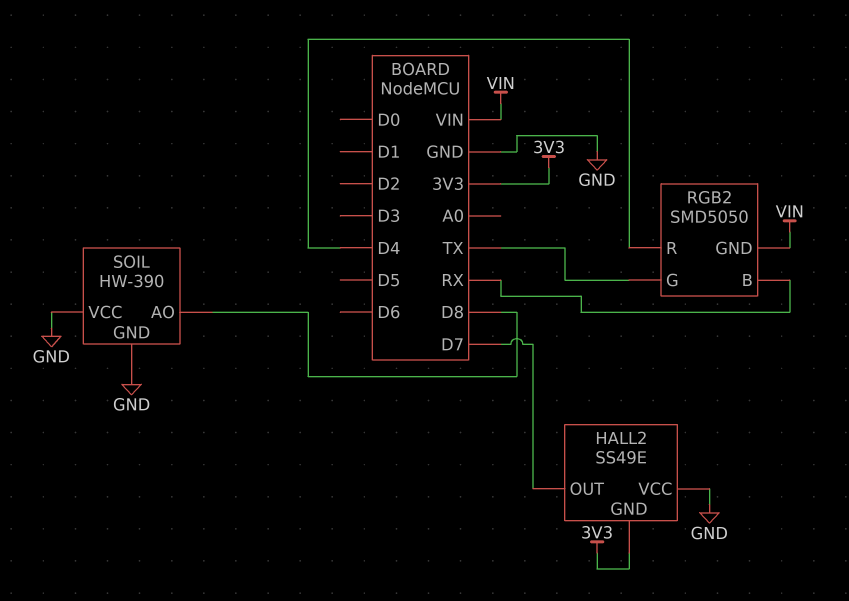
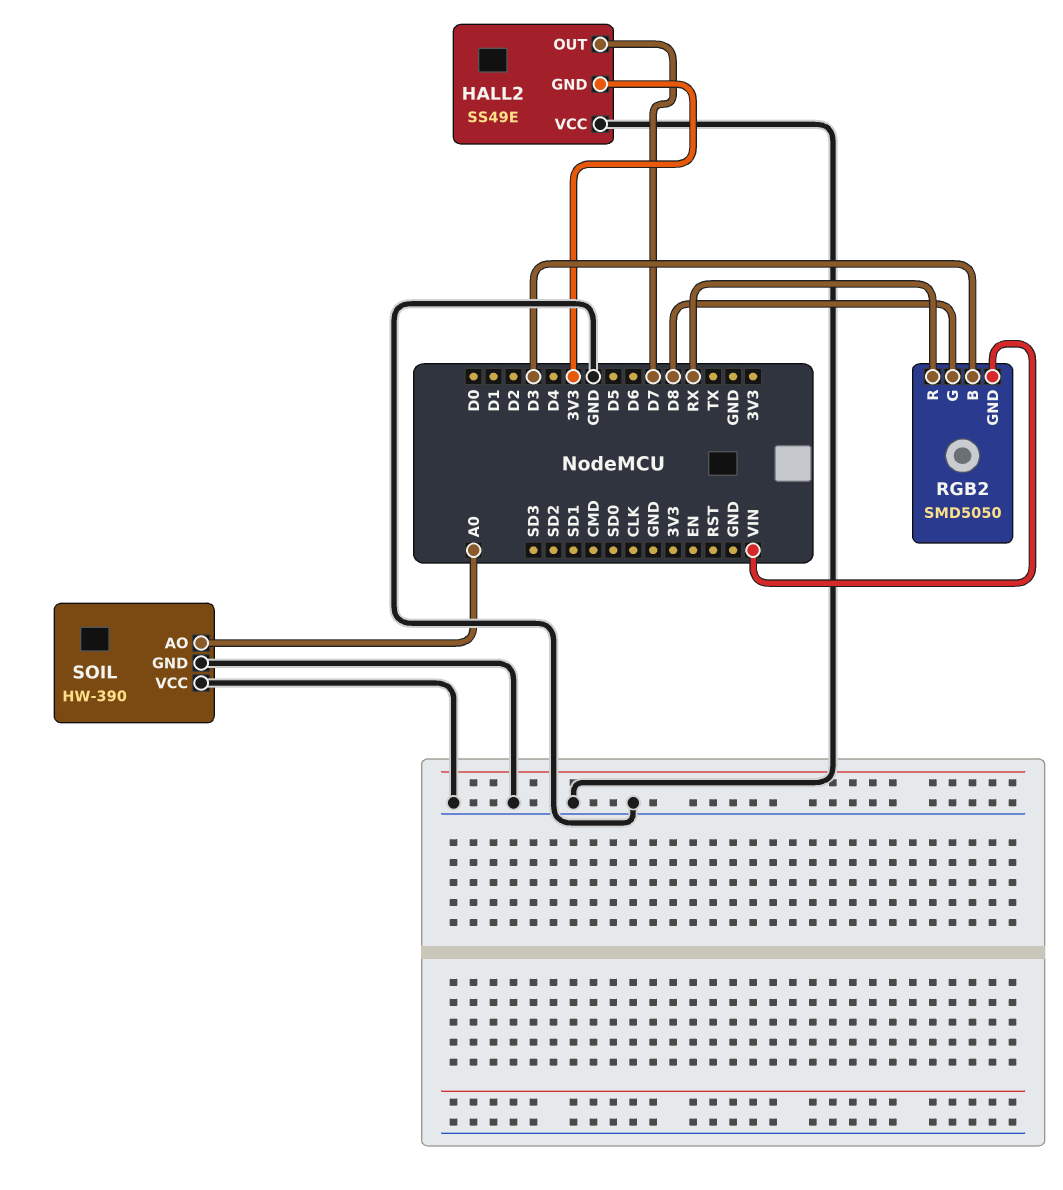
RGB2 pin B: RX -> D3
RGB2 pin G: TX -> D8
RGB2 pin R: D4 -> RX
SOIL pin AO: D8 -> A0

